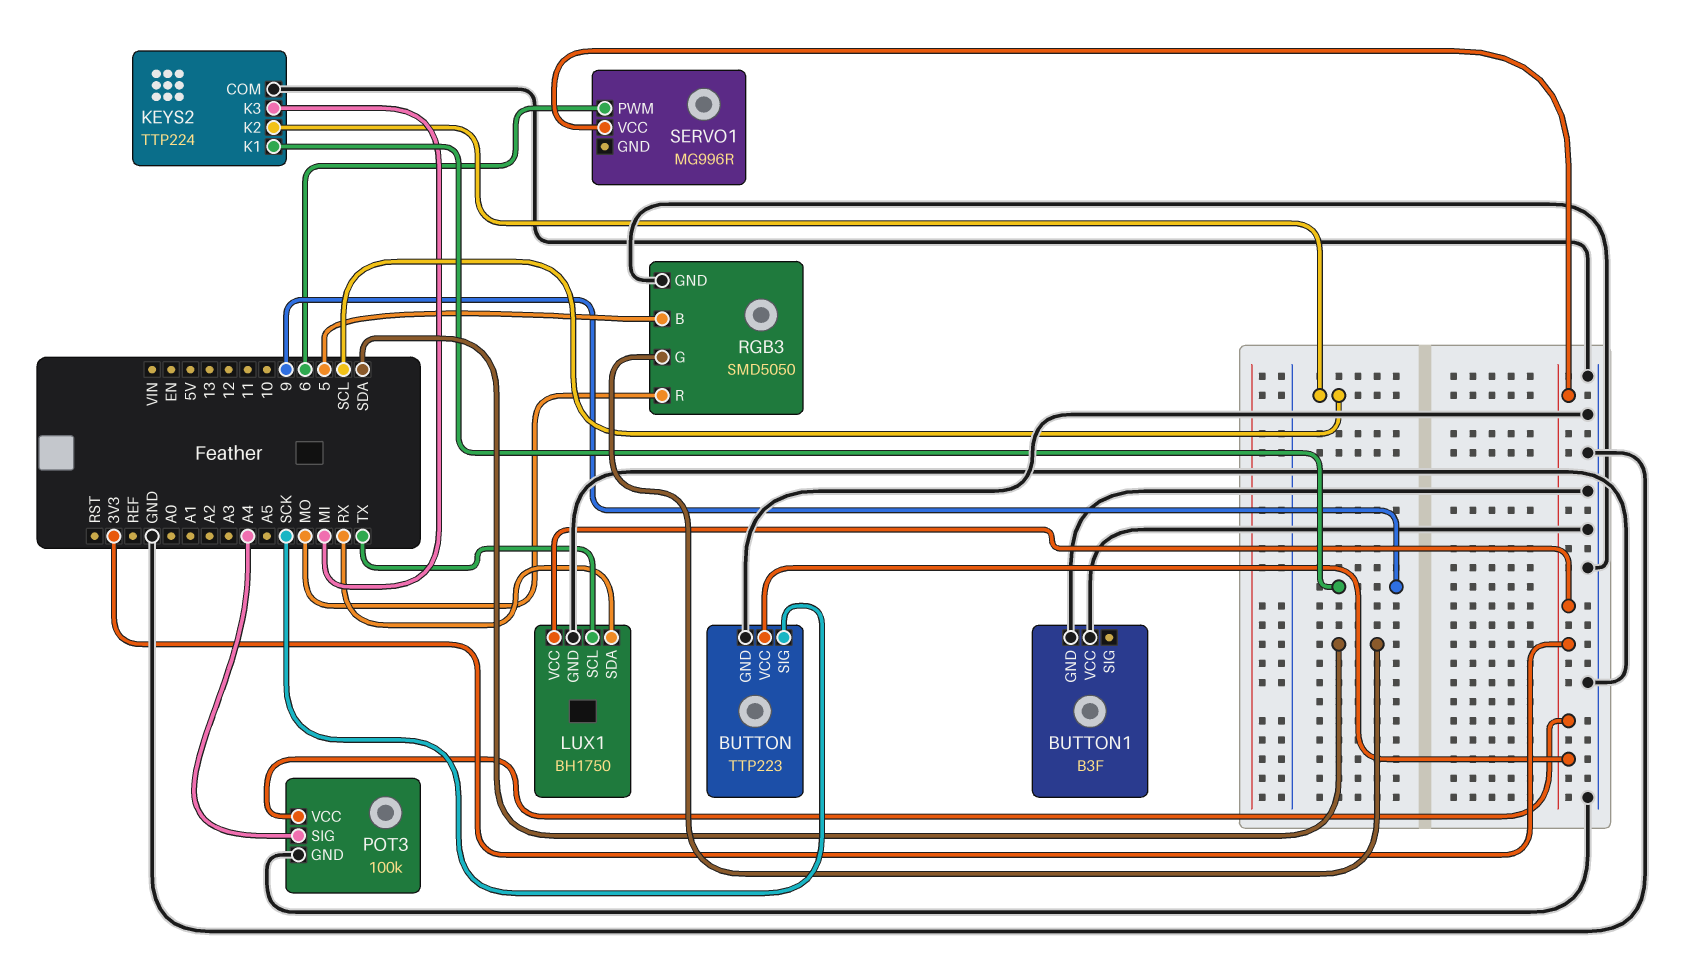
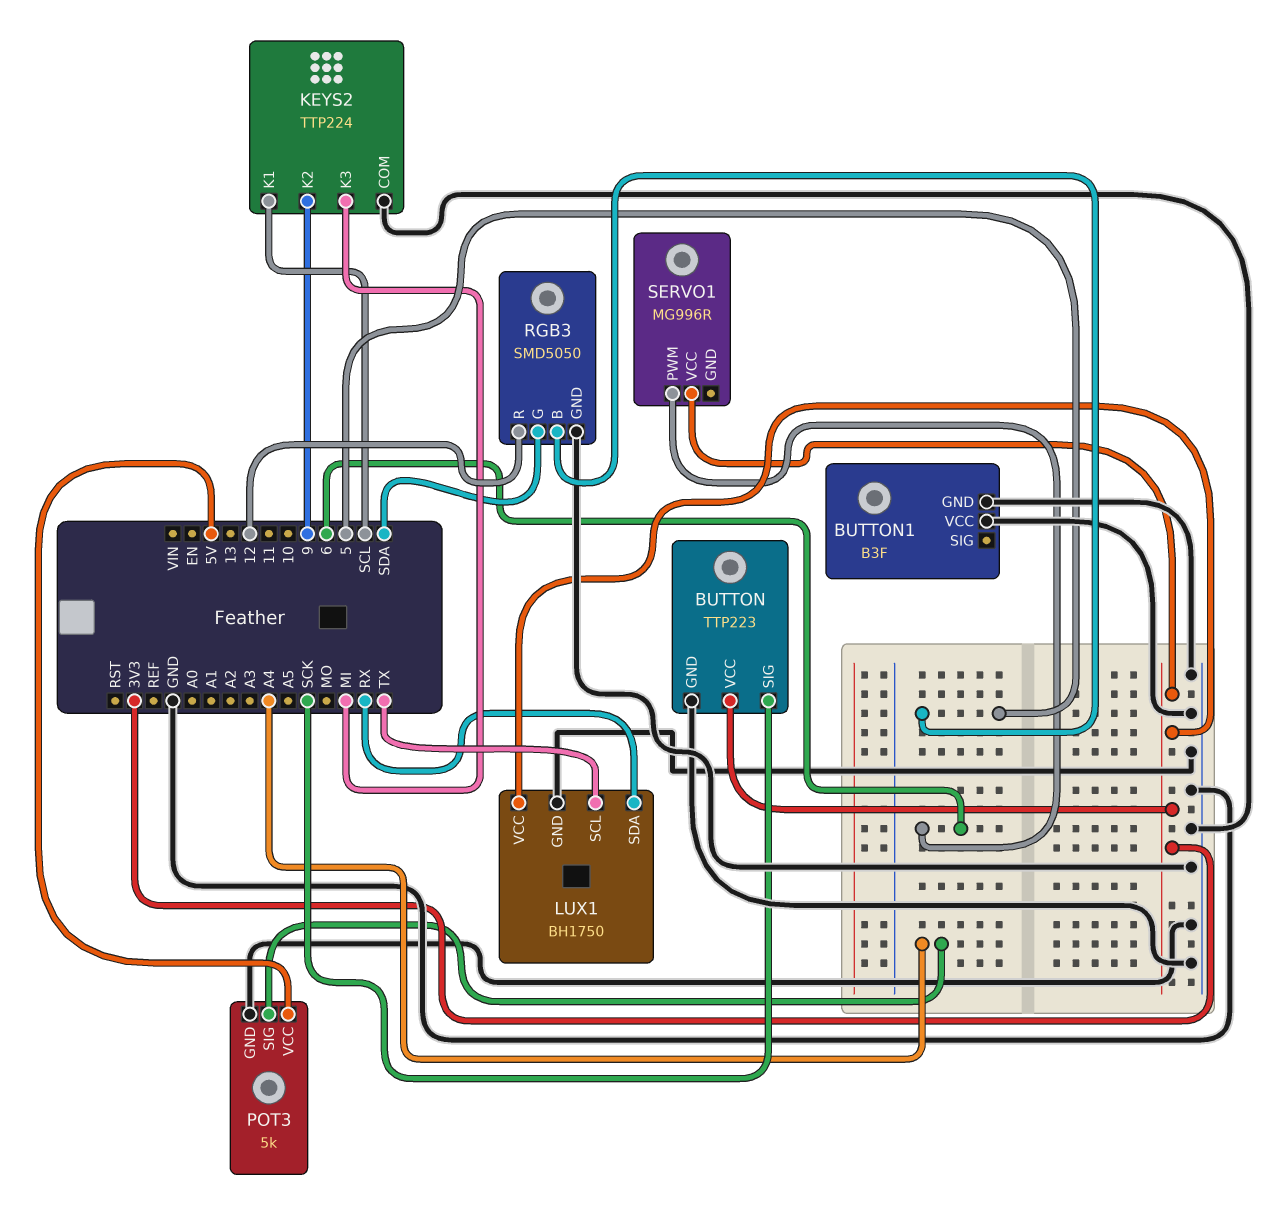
KEYS2 pin K1: 9 -> SCL
KEYS2 pin K2: SCL -> 9
POT3: 100k -> 5k
POT3 pin VCC: 3V3 -> 5V
RGB3 pin R: MO -> 12

